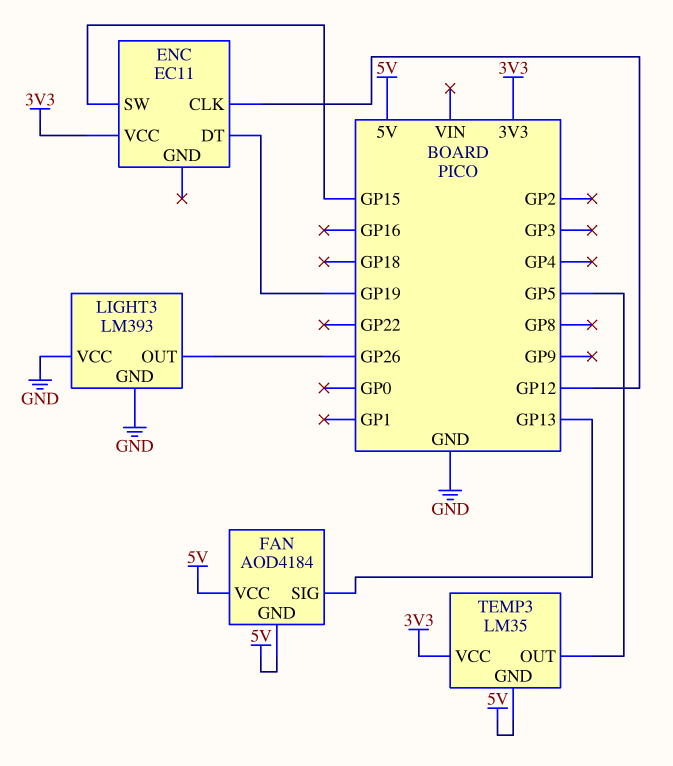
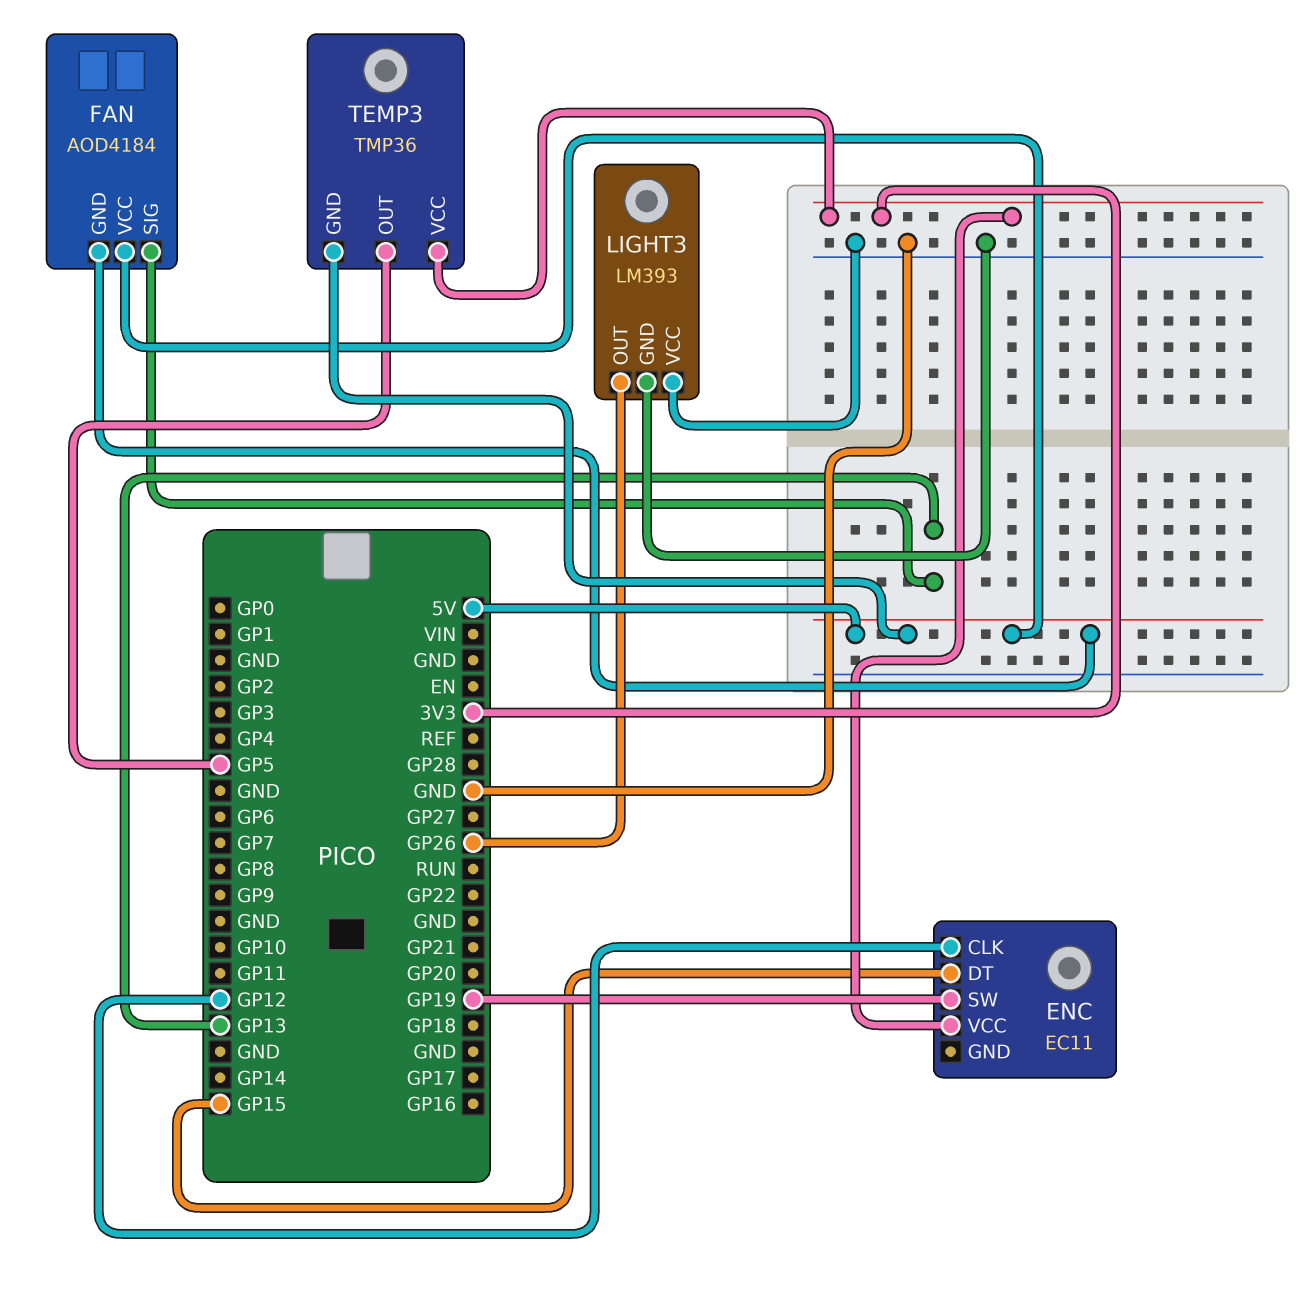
ENC pin DT: GP19 -> GP15
ENC pin SW: GP15 -> GP19
TEMP3: LM35 -> TMP36

